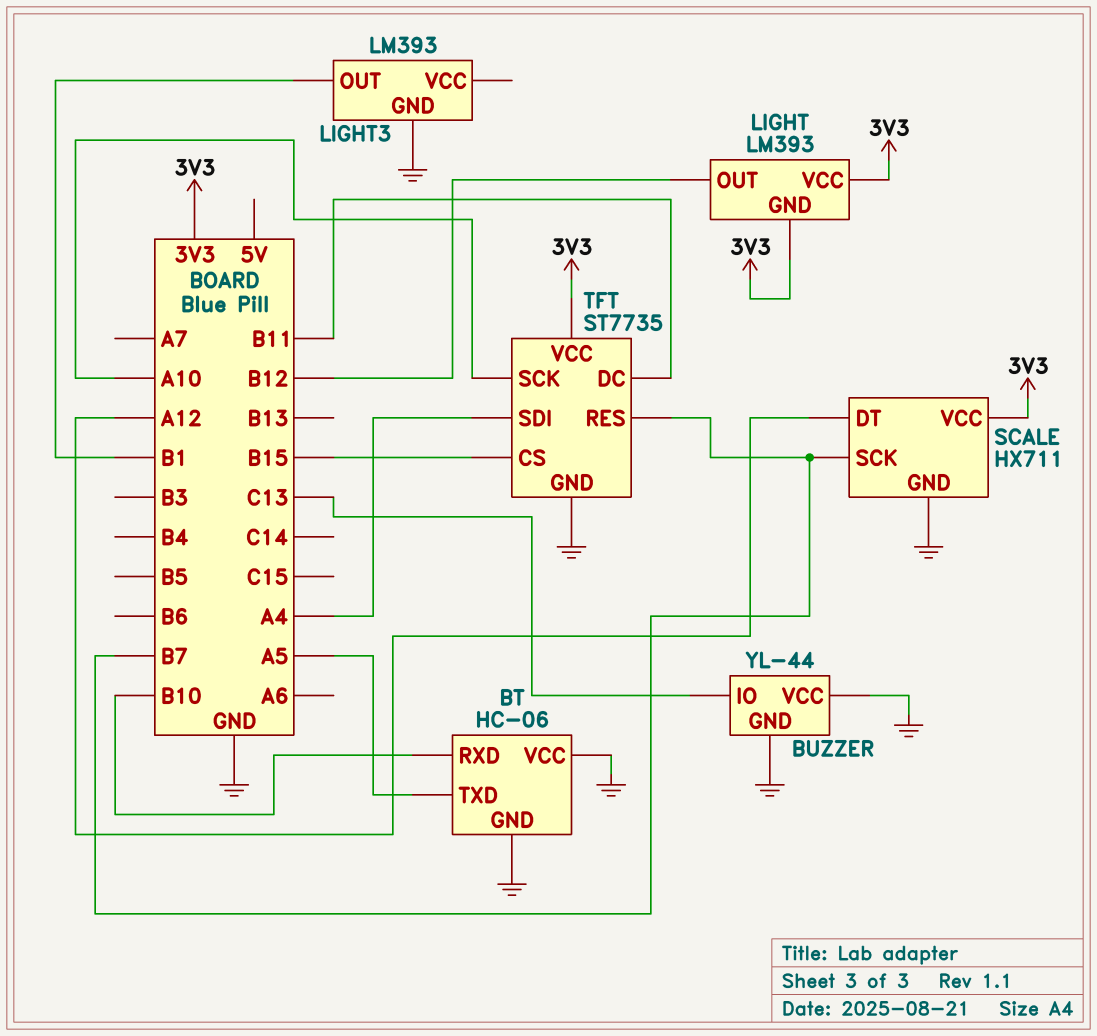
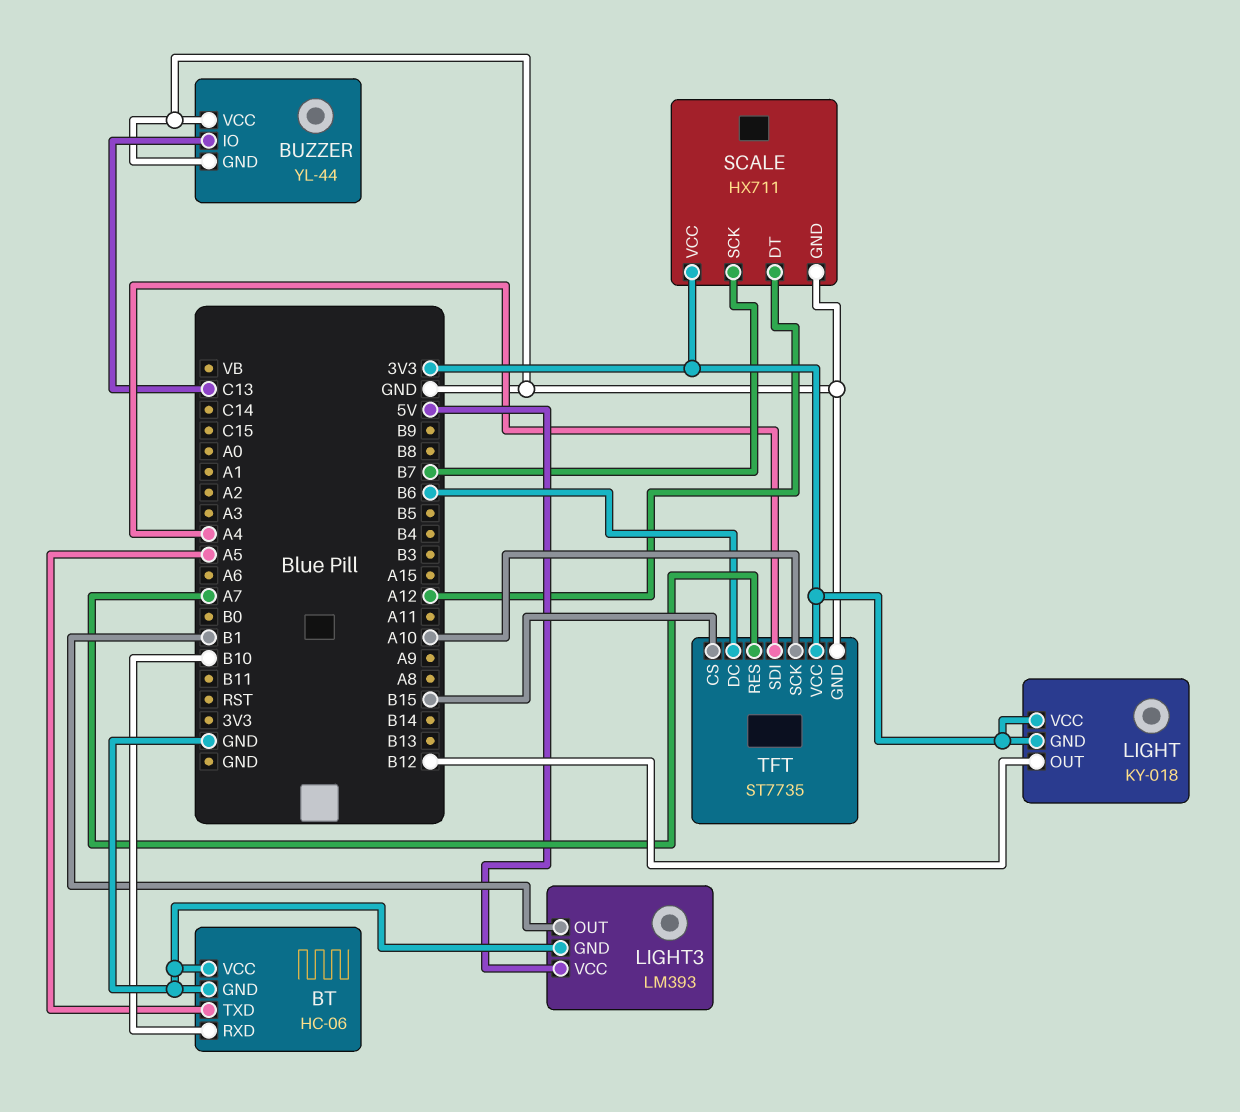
LIGHT: LM393 -> KY-018
LIGHT3 pin VCC: none -> 5V
TFT pin DC: B11 -> B6
TFT pin RES: B7 -> A7

